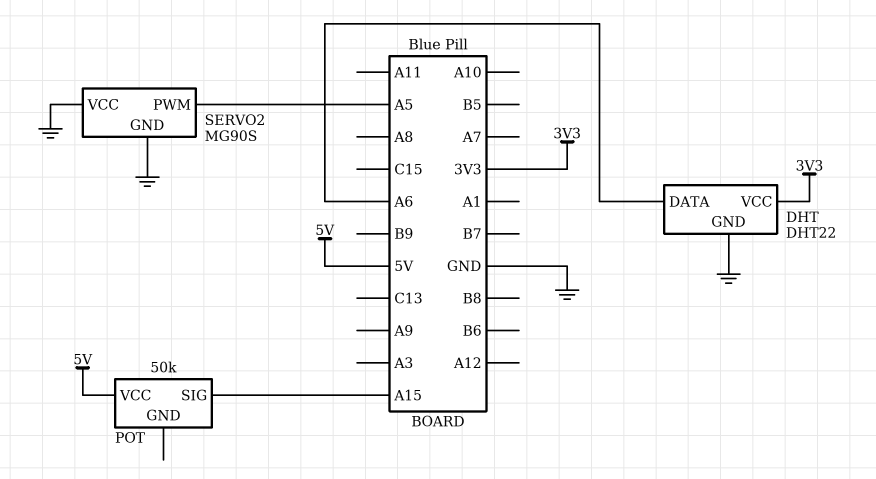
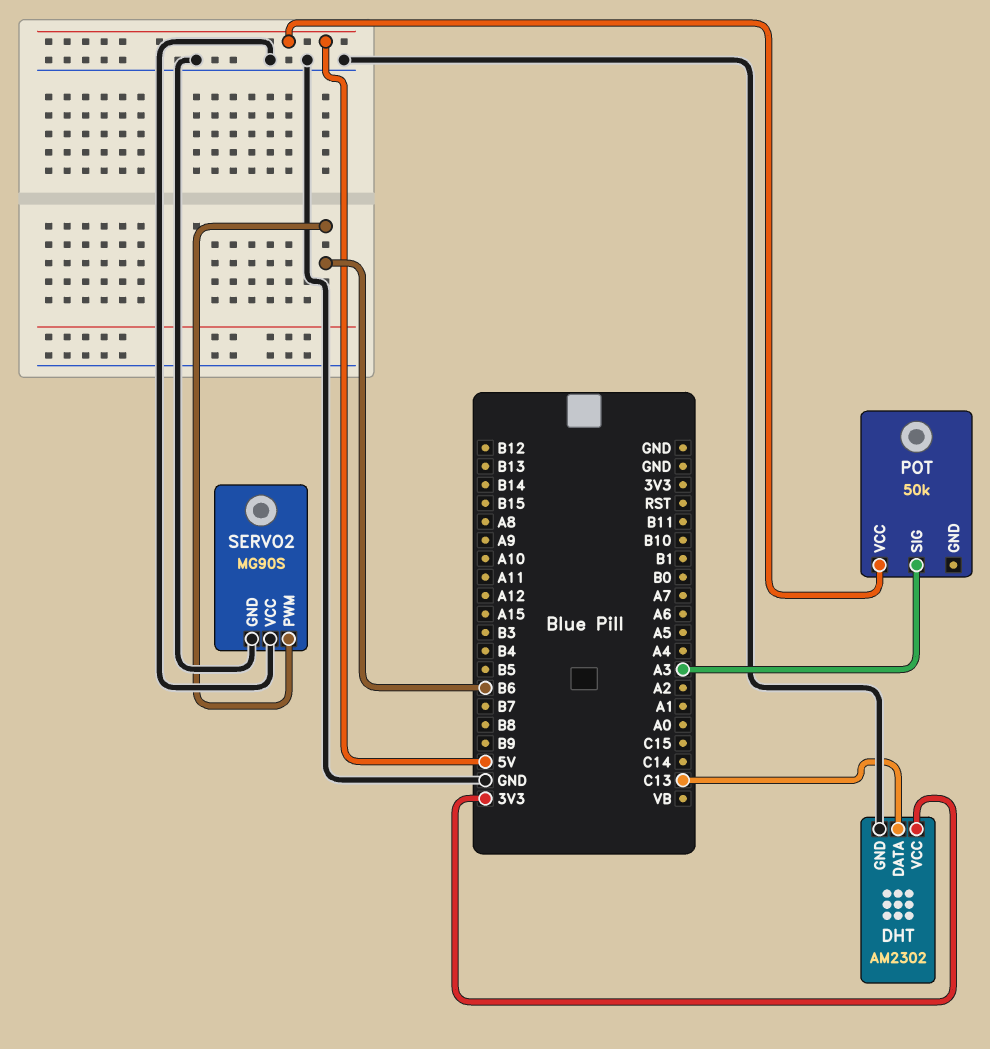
DHT: DHT22 -> AM2302
DHT pin DATA: A6 -> C13
POT pin SIG: A15 -> A3
SERVO2 pin PWM: A5 -> B6

